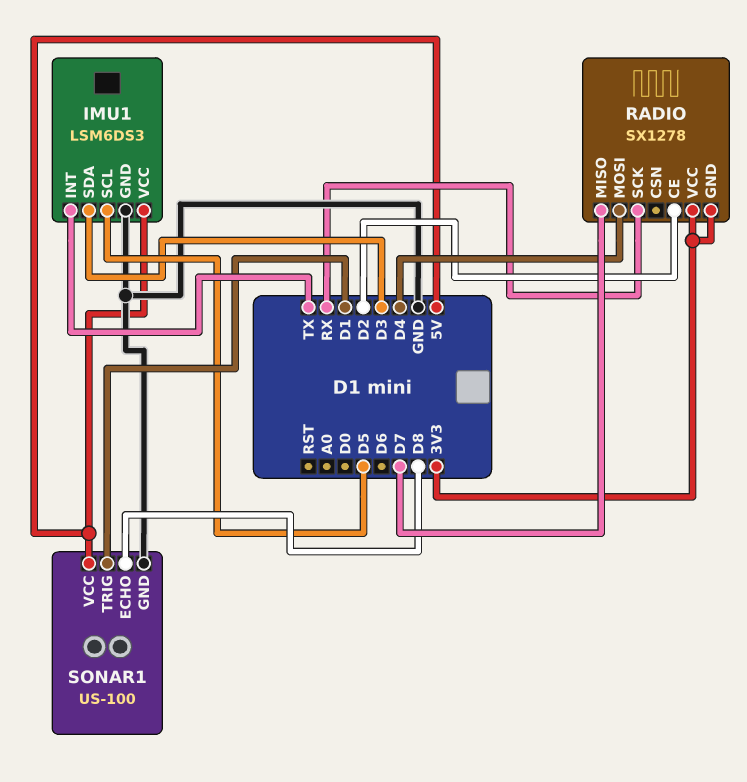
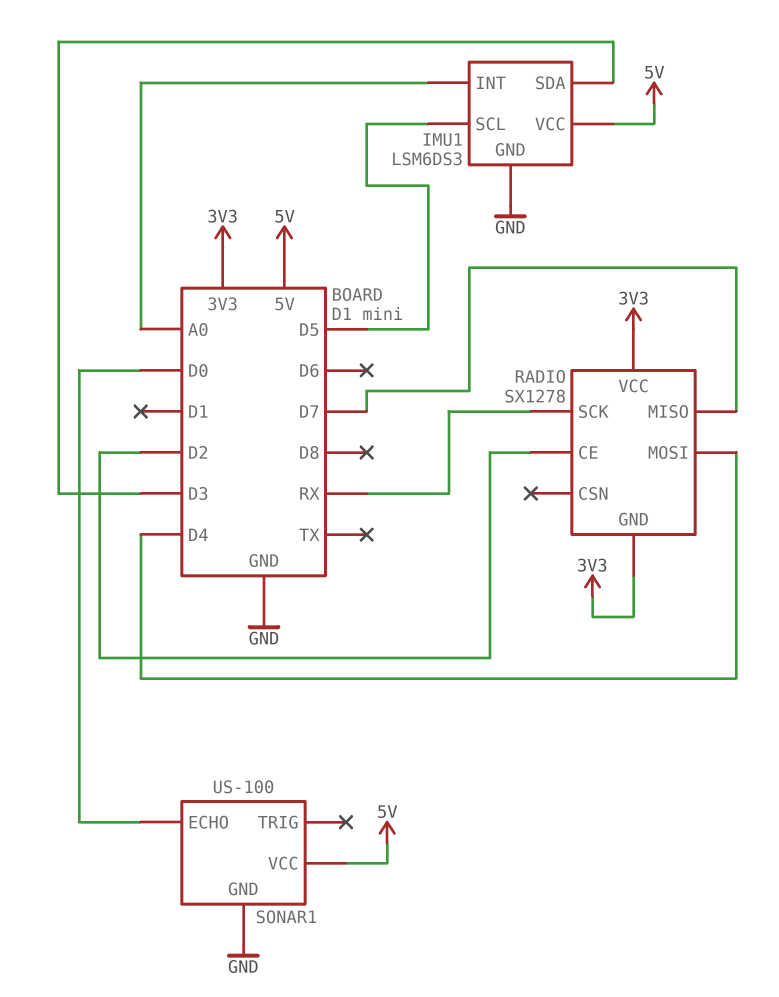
IMU1 pin INT: TX -> A0
SONAR1 pin ECHO: D8 -> D0
SONAR1 pin TRIG: D1 -> none

